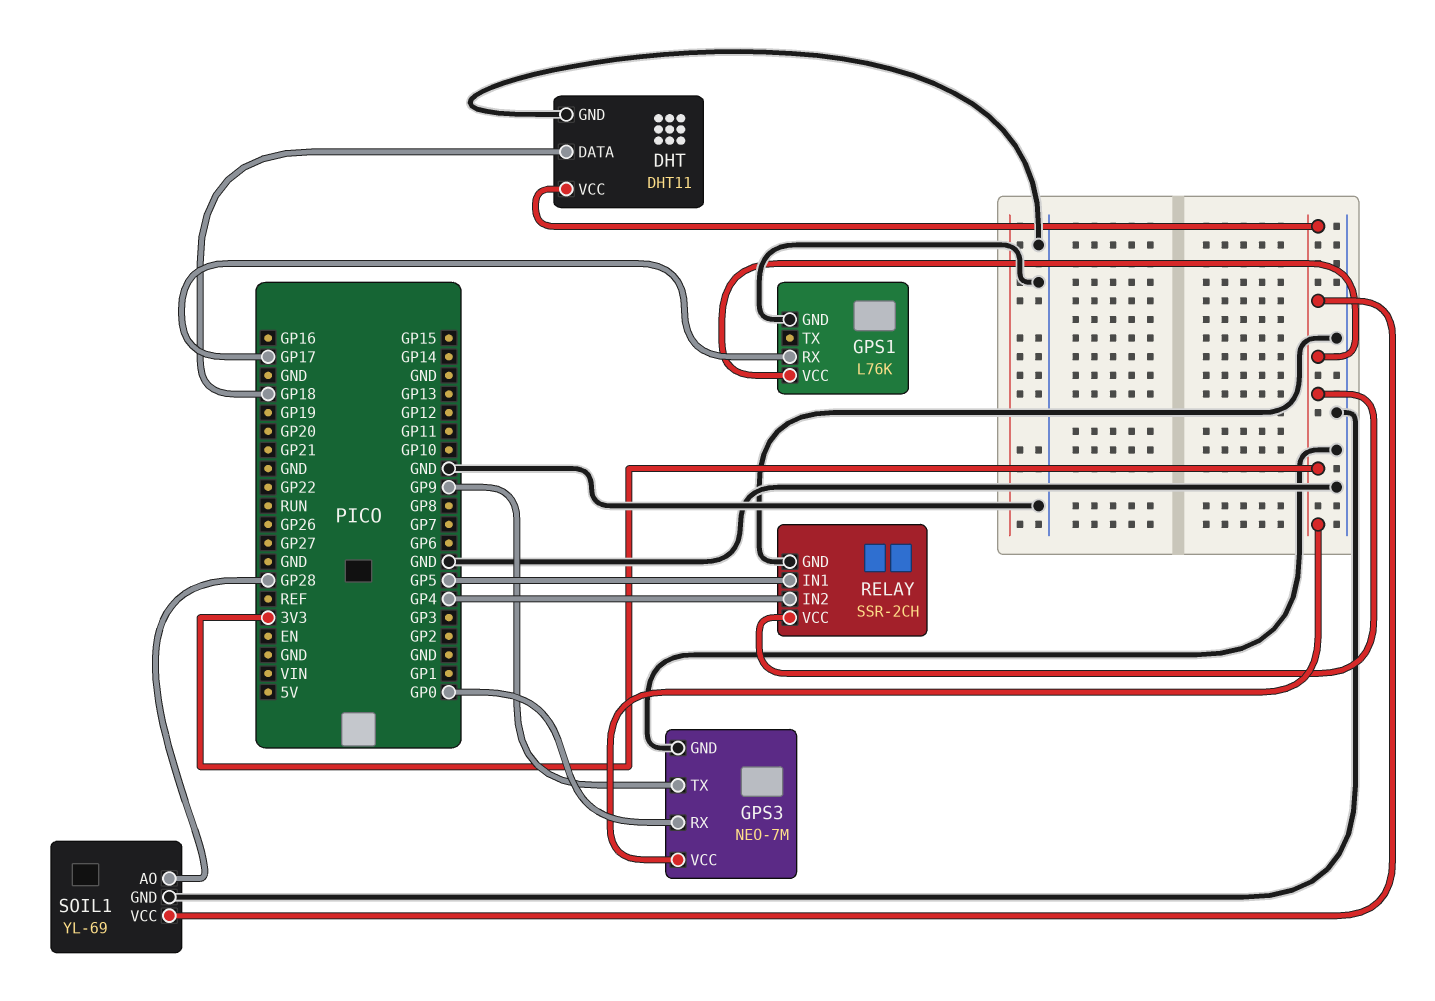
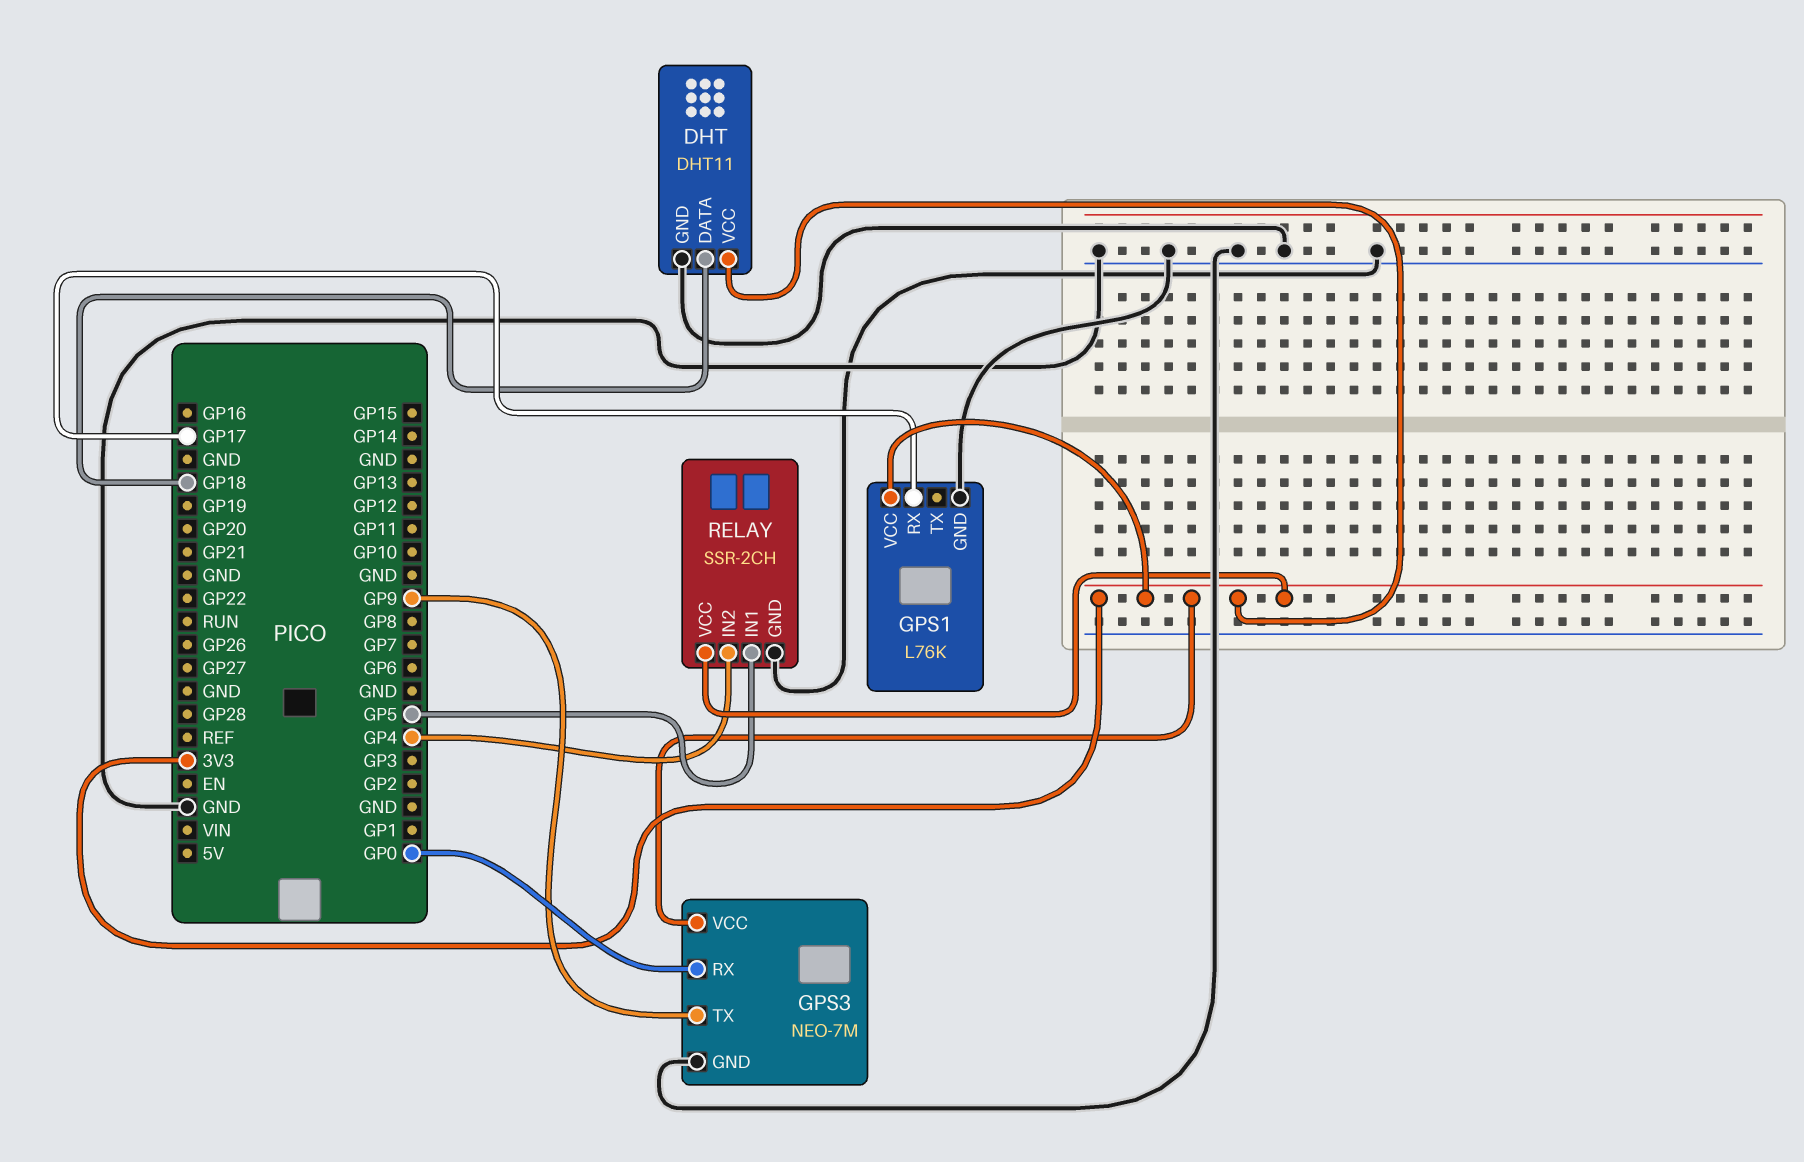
SOIL1: YL-69 -> none
SOIL1 pin AO: GP28 -> none
SOIL1 pin GND: GND -> none
SOIL1 pin VCC: 3V3 -> none

